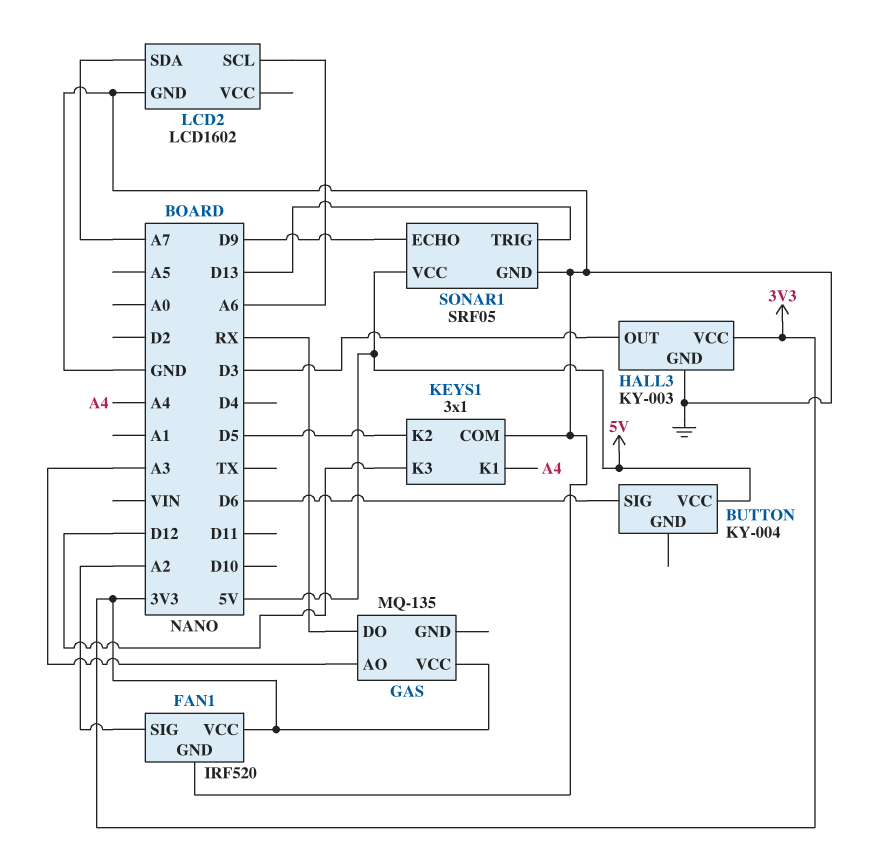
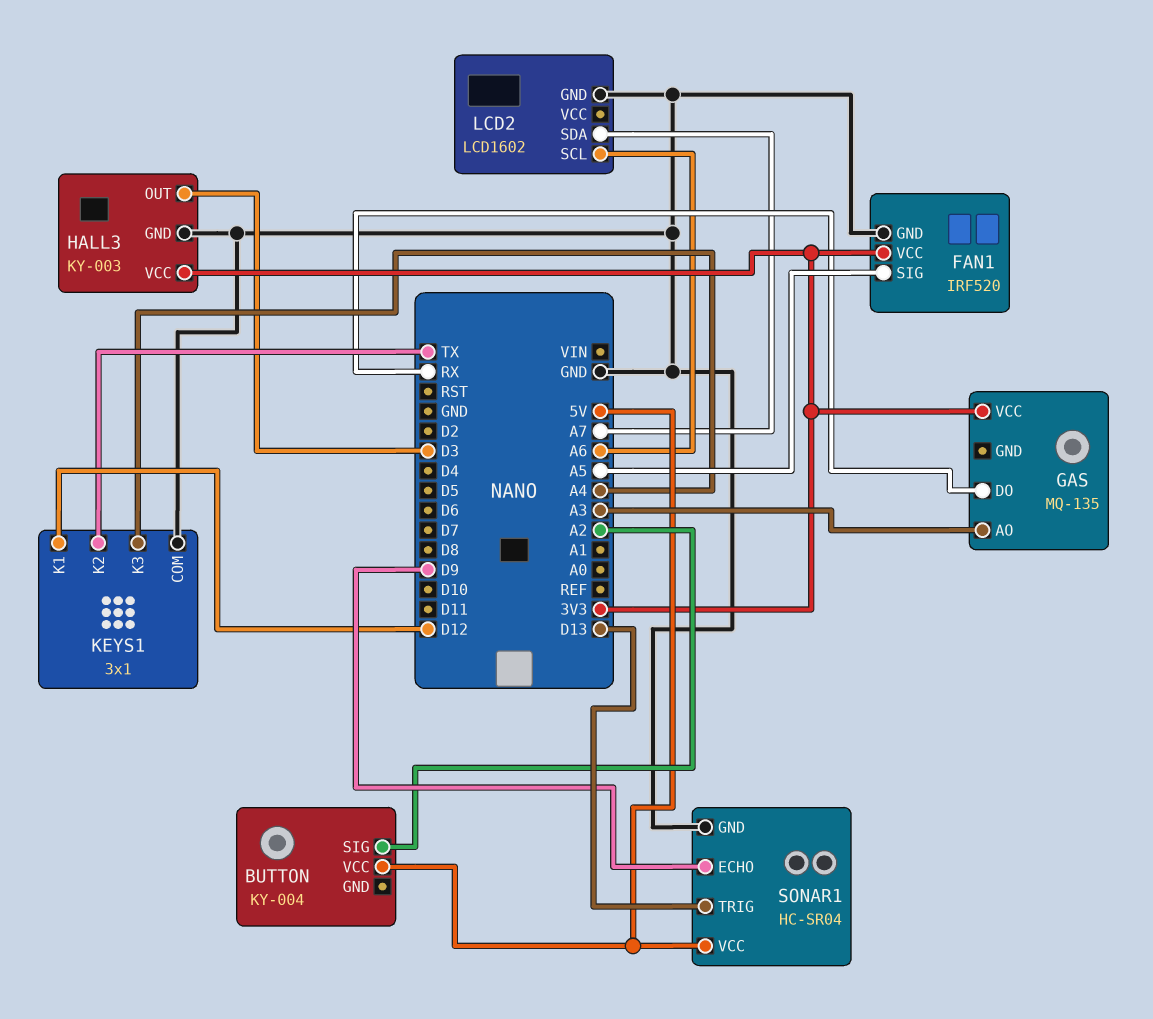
BUTTON pin SIG: D6 -> A2
FAN1 pin SIG: A2 -> A5
KEYS1 pin K1: A4 -> D12
KEYS1 pin K2: D5 -> TX
KEYS1 pin K3: D12 -> A4
SONAR1: SRF05 -> HC-SR04

